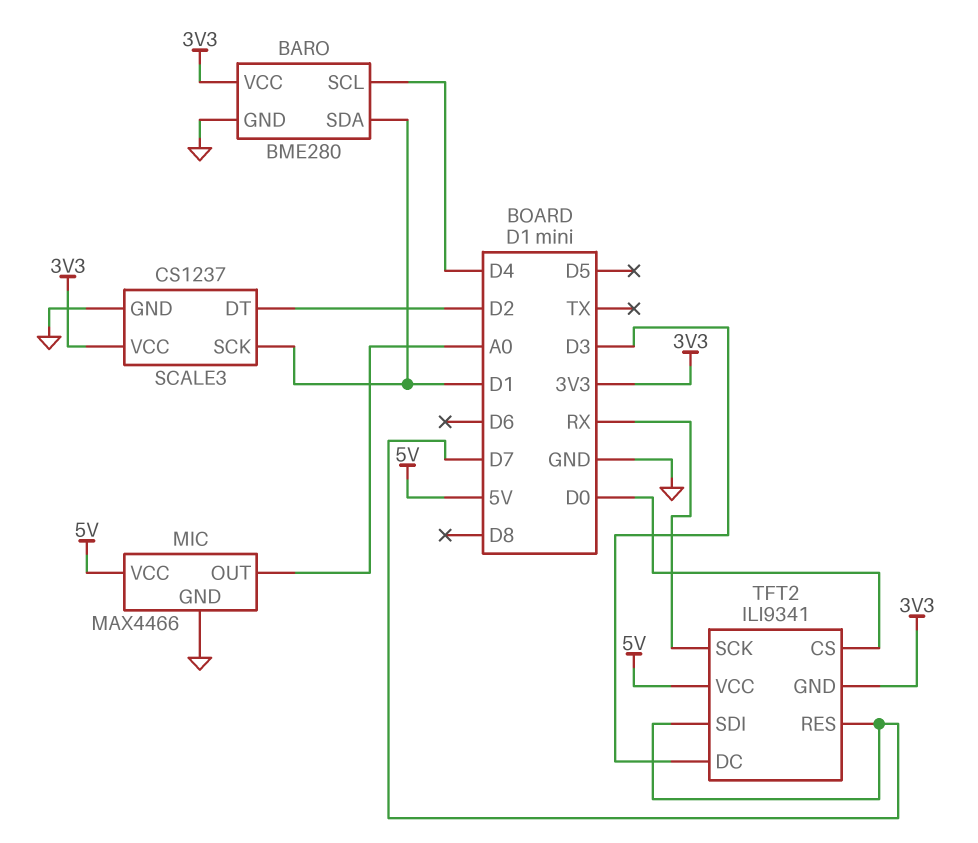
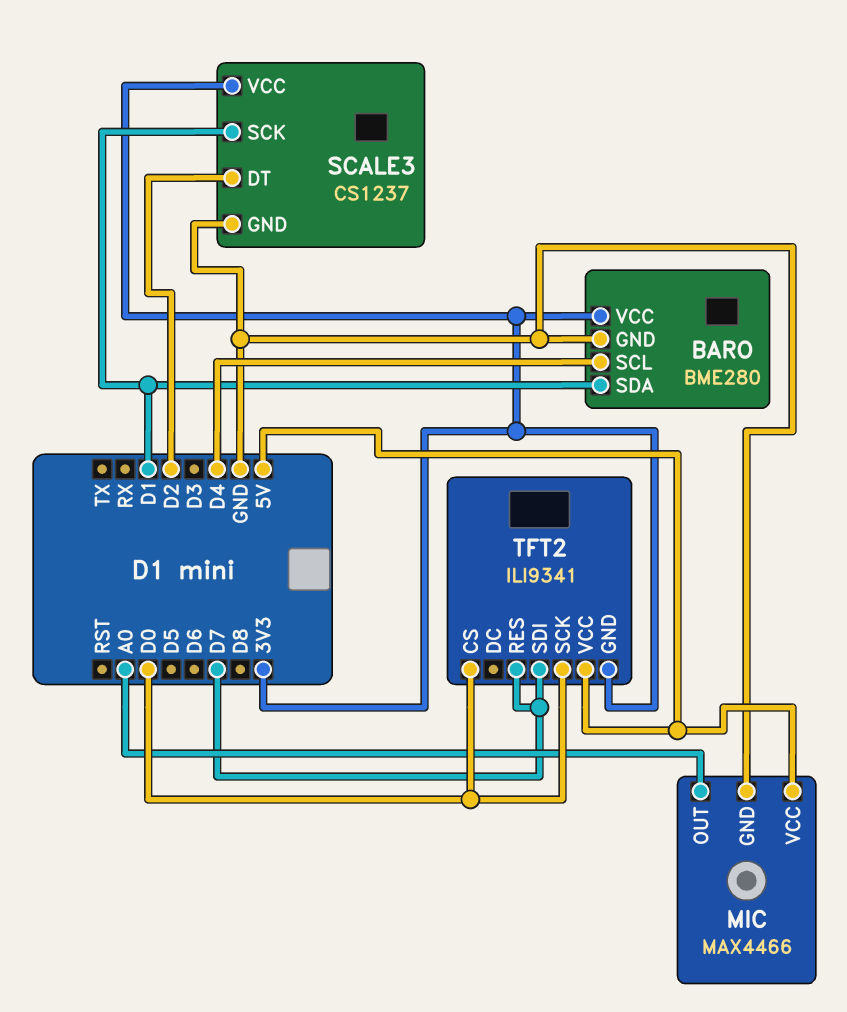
TFT2 pin DC: D3 -> none
TFT2 pin SCK: RX -> D0

